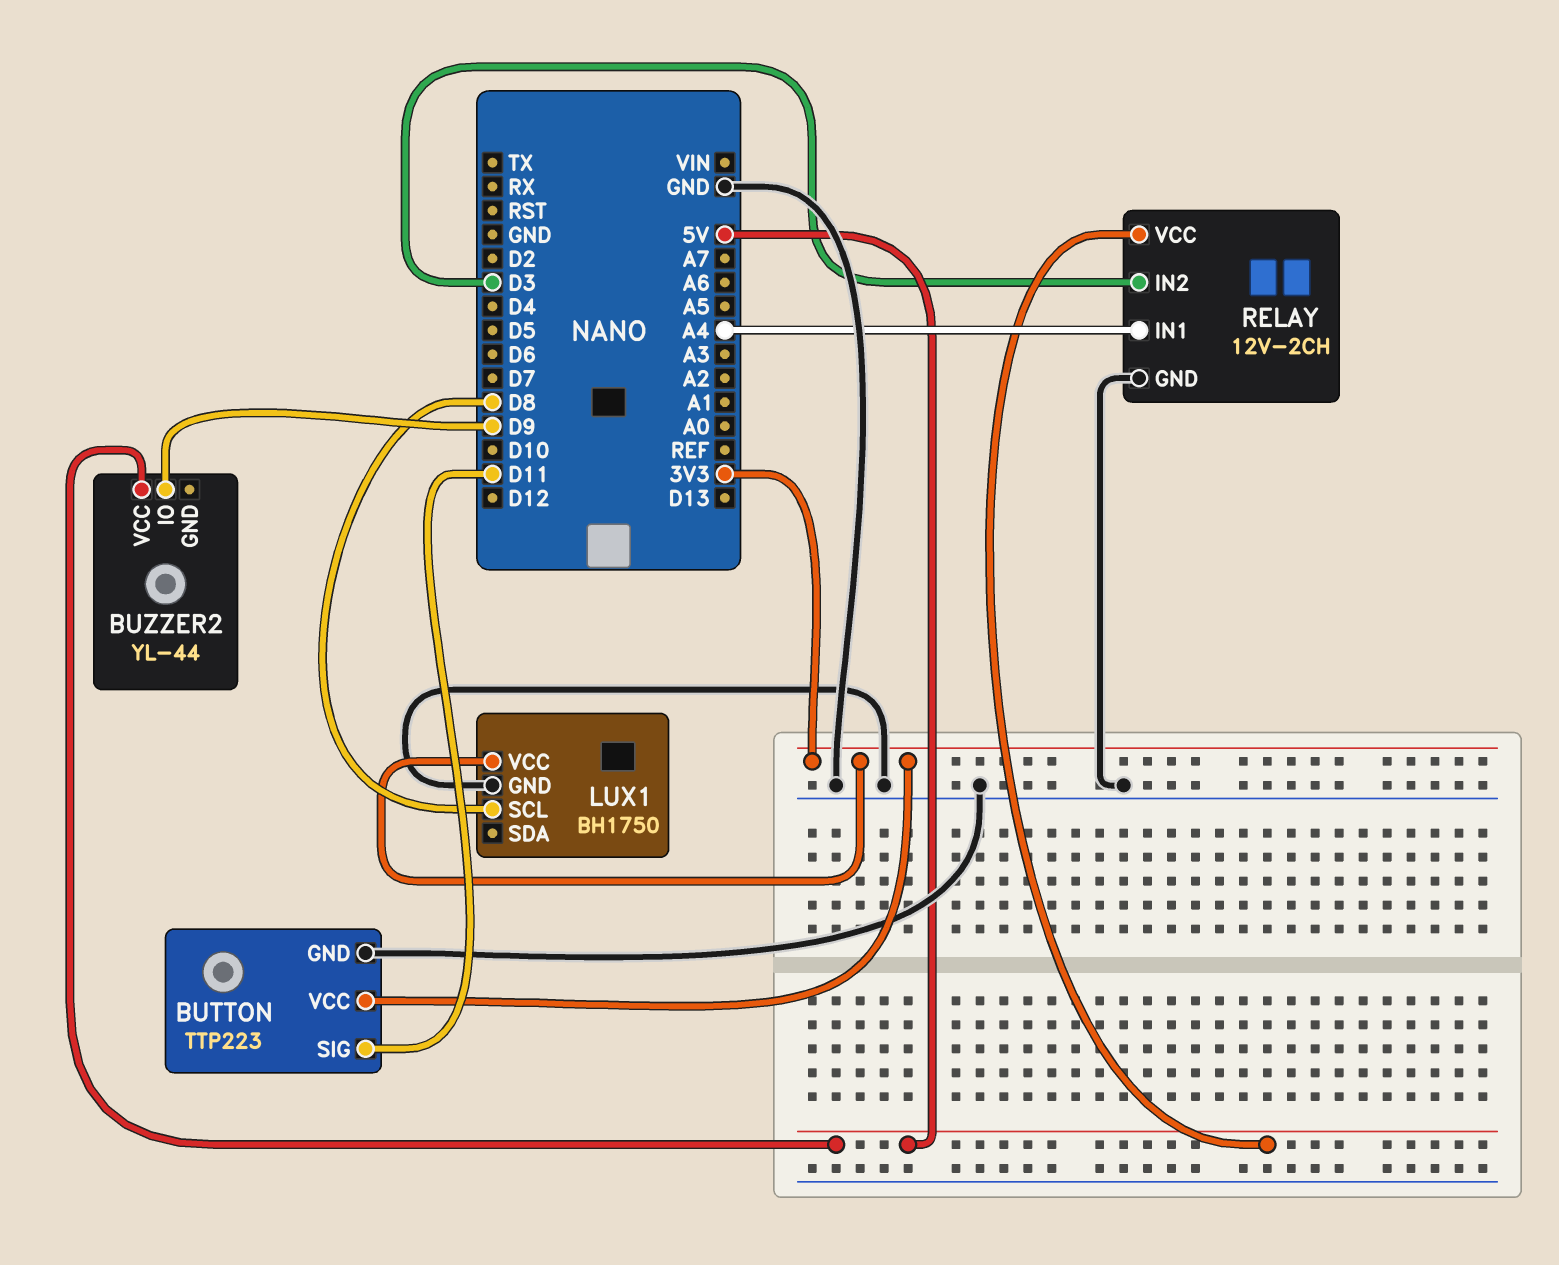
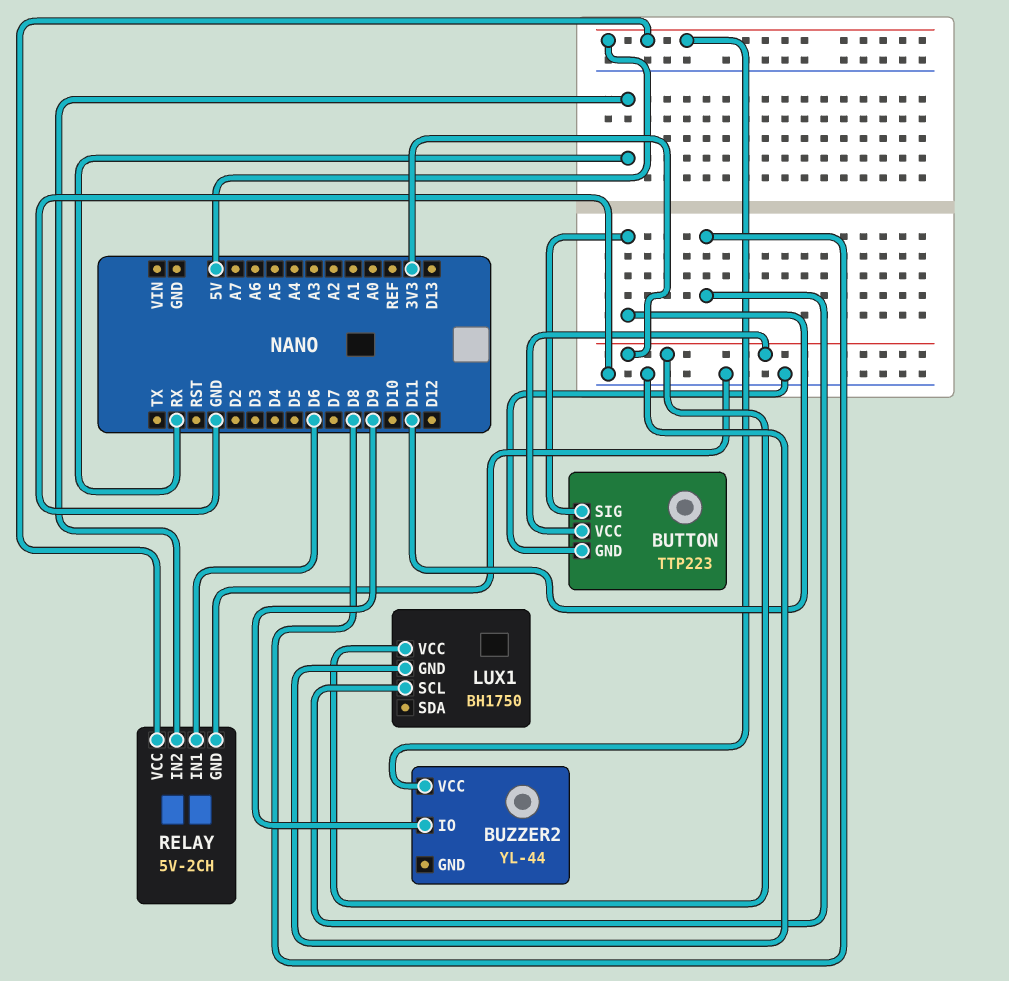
RELAY: 12V-2CH -> 5V-2CH
RELAY pin IN1: A4 -> D6
RELAY pin IN2: D3 -> RX

